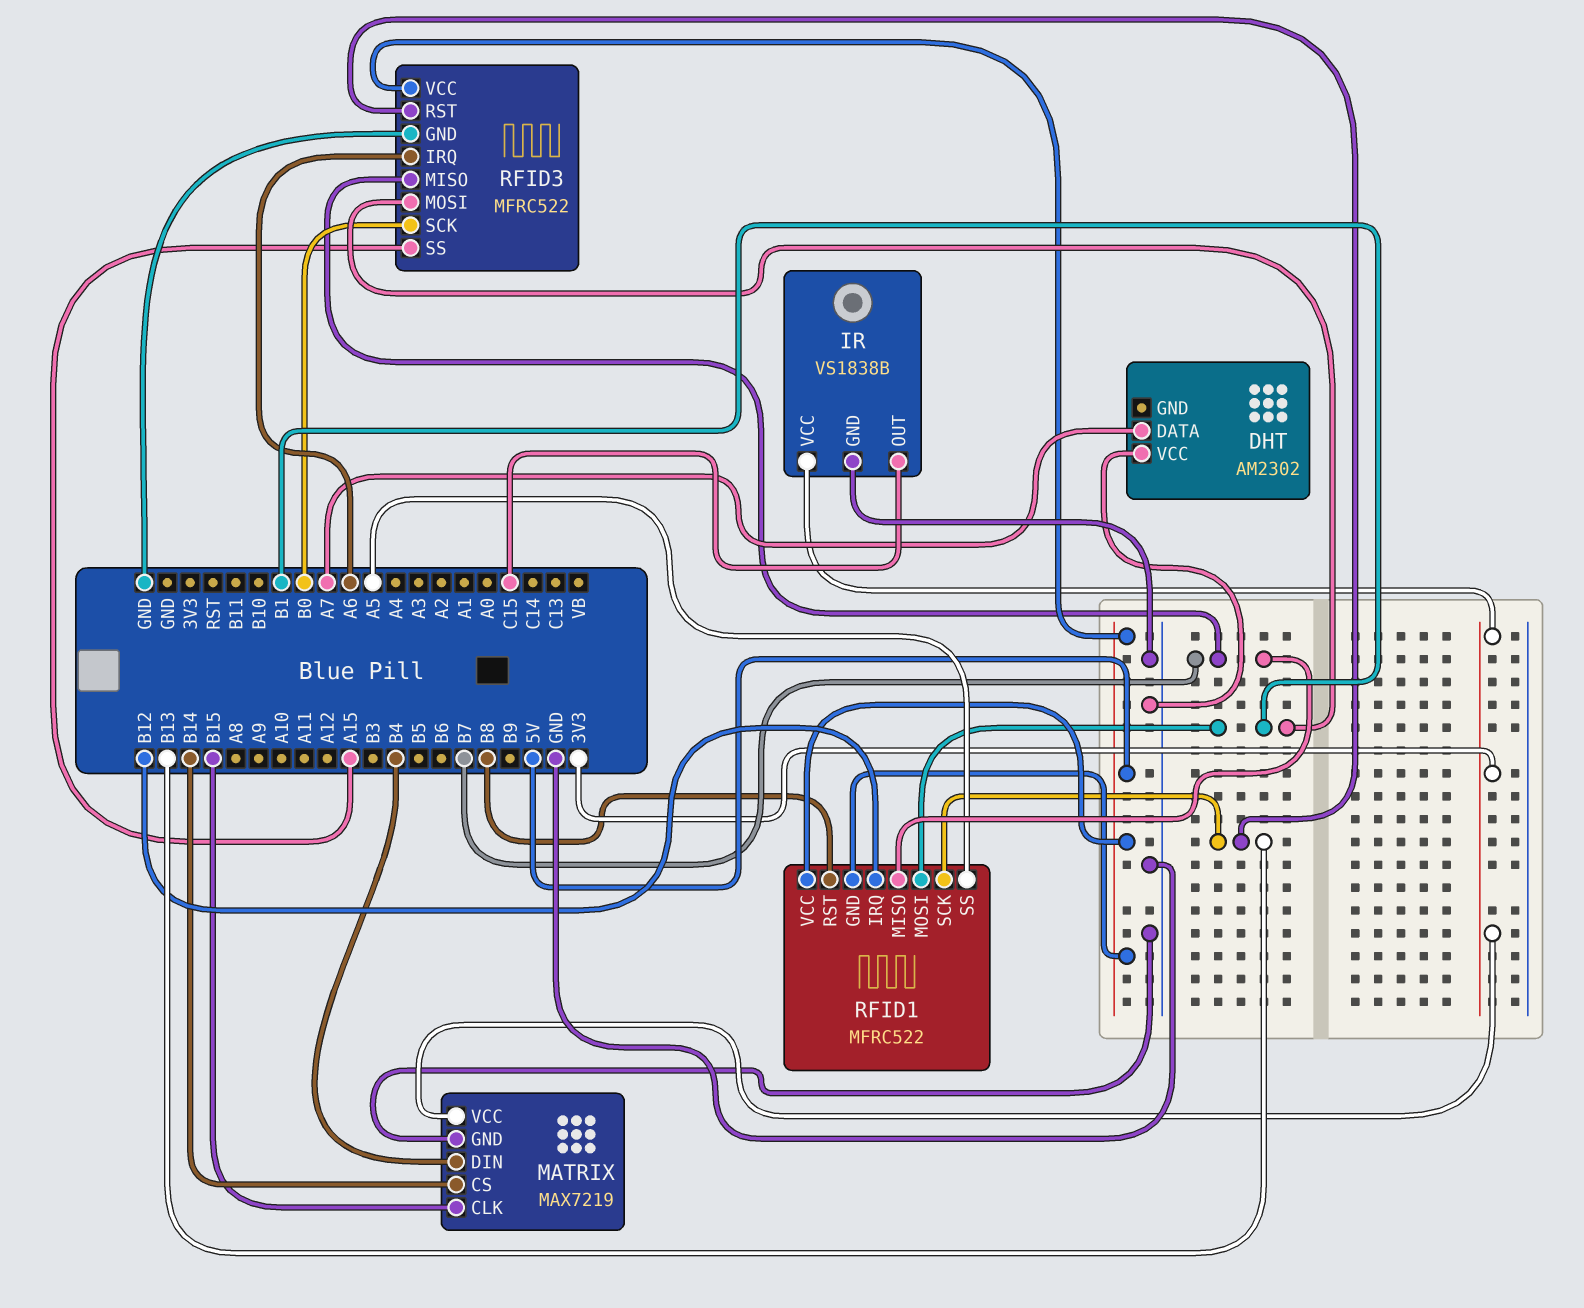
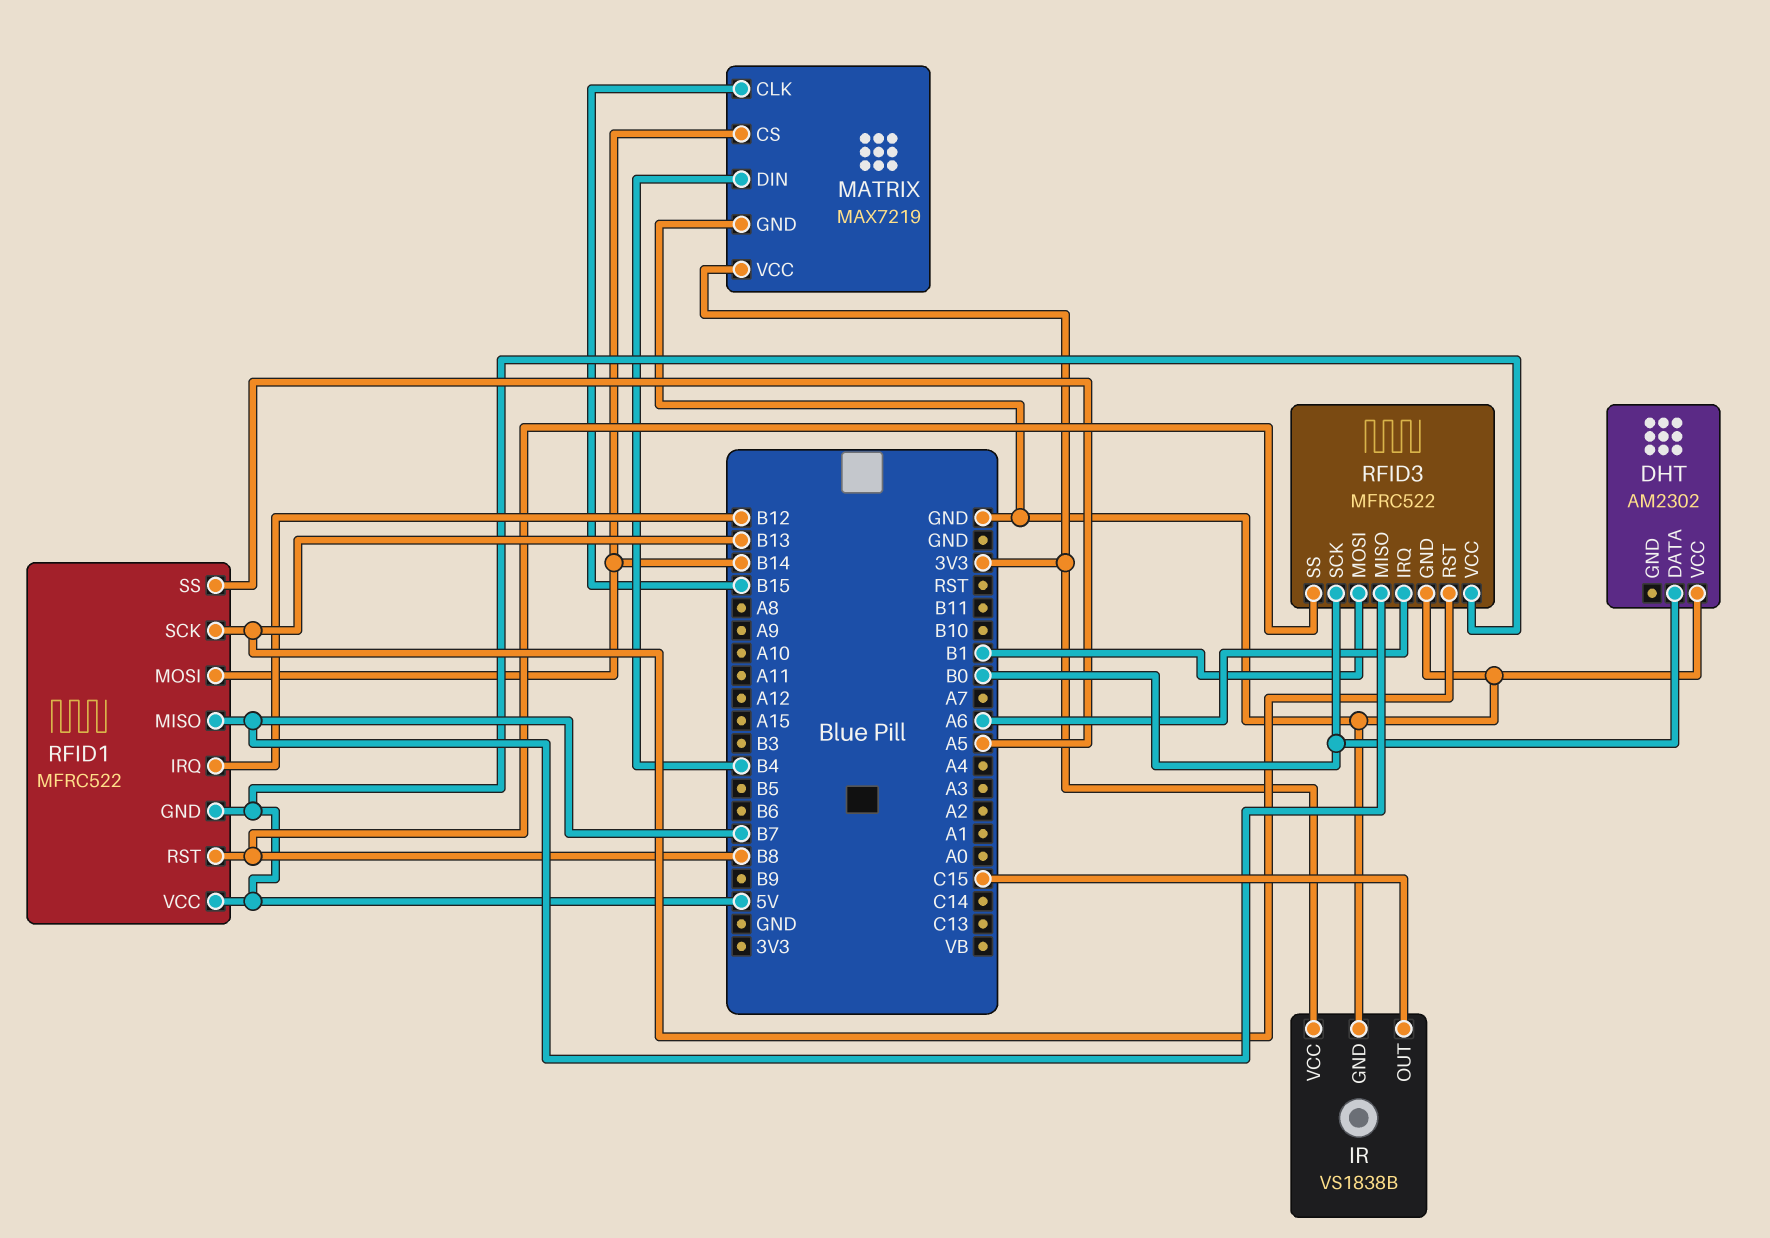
DHT pin DATA: A7 -> B0
RFID1 pin MOSI: B1 -> B14
RFID3 pin SS: A15 -> B8

